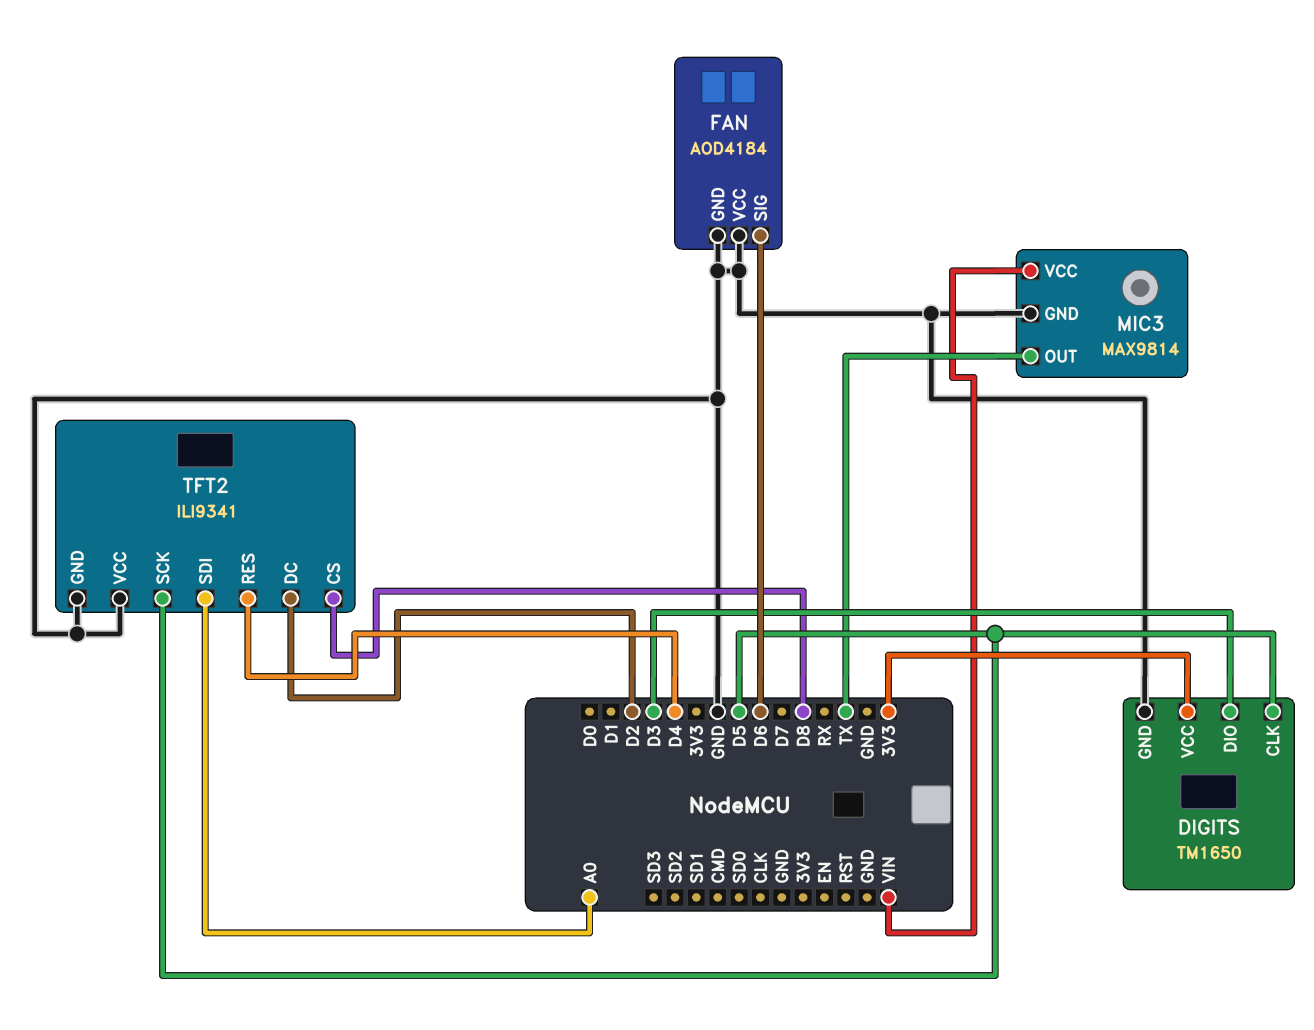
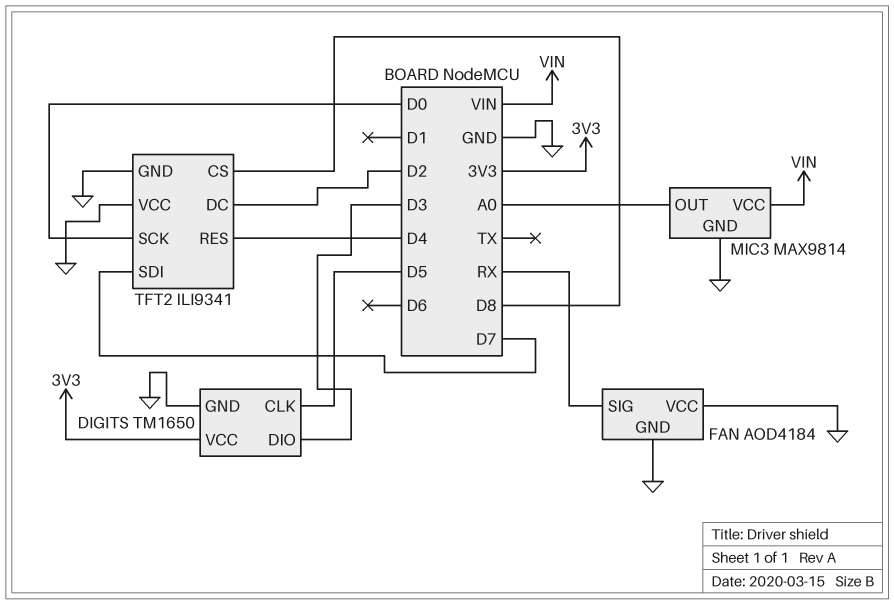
FAN pin SIG: D6 -> RX
MIC3 pin OUT: TX -> A0
TFT2 pin SCK: D5 -> D0
TFT2 pin SDI: A0 -> D7

